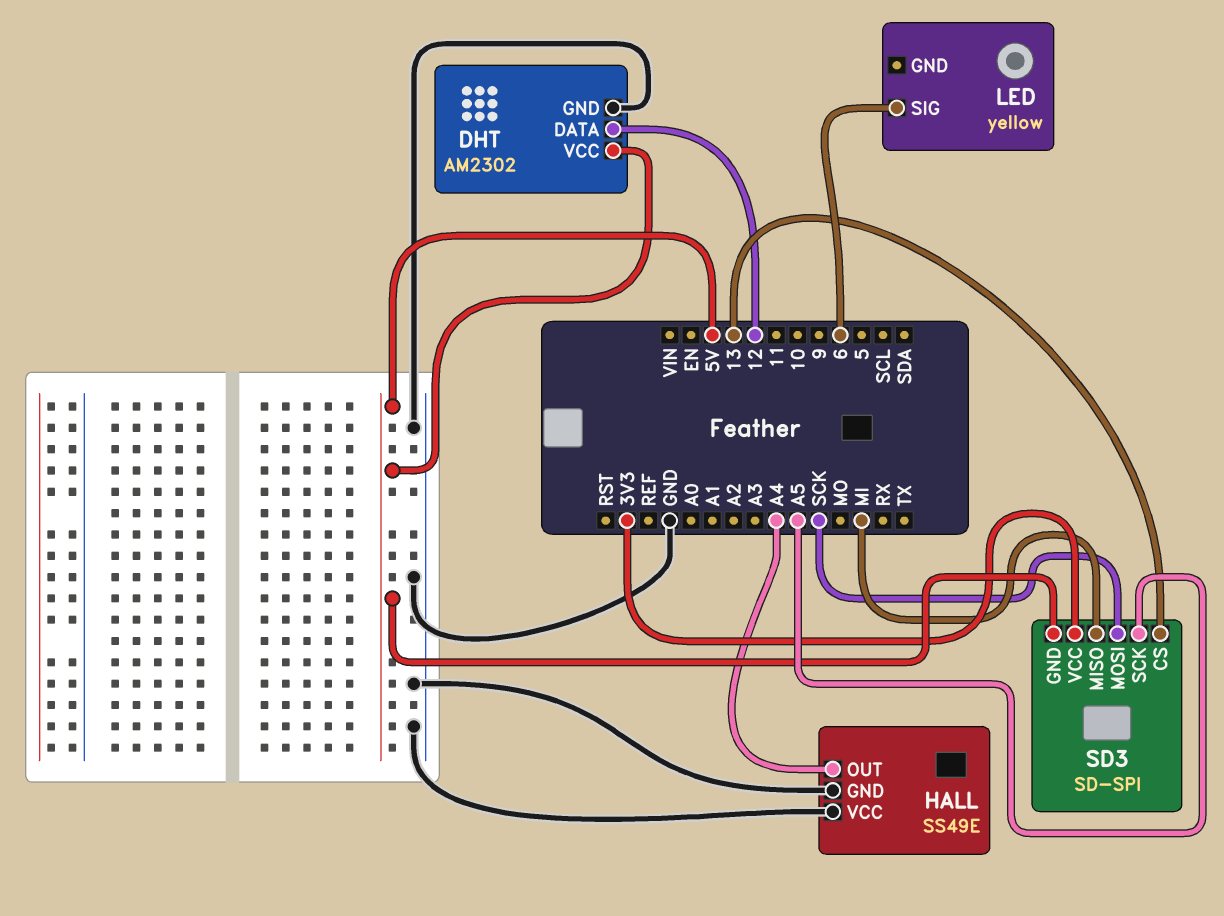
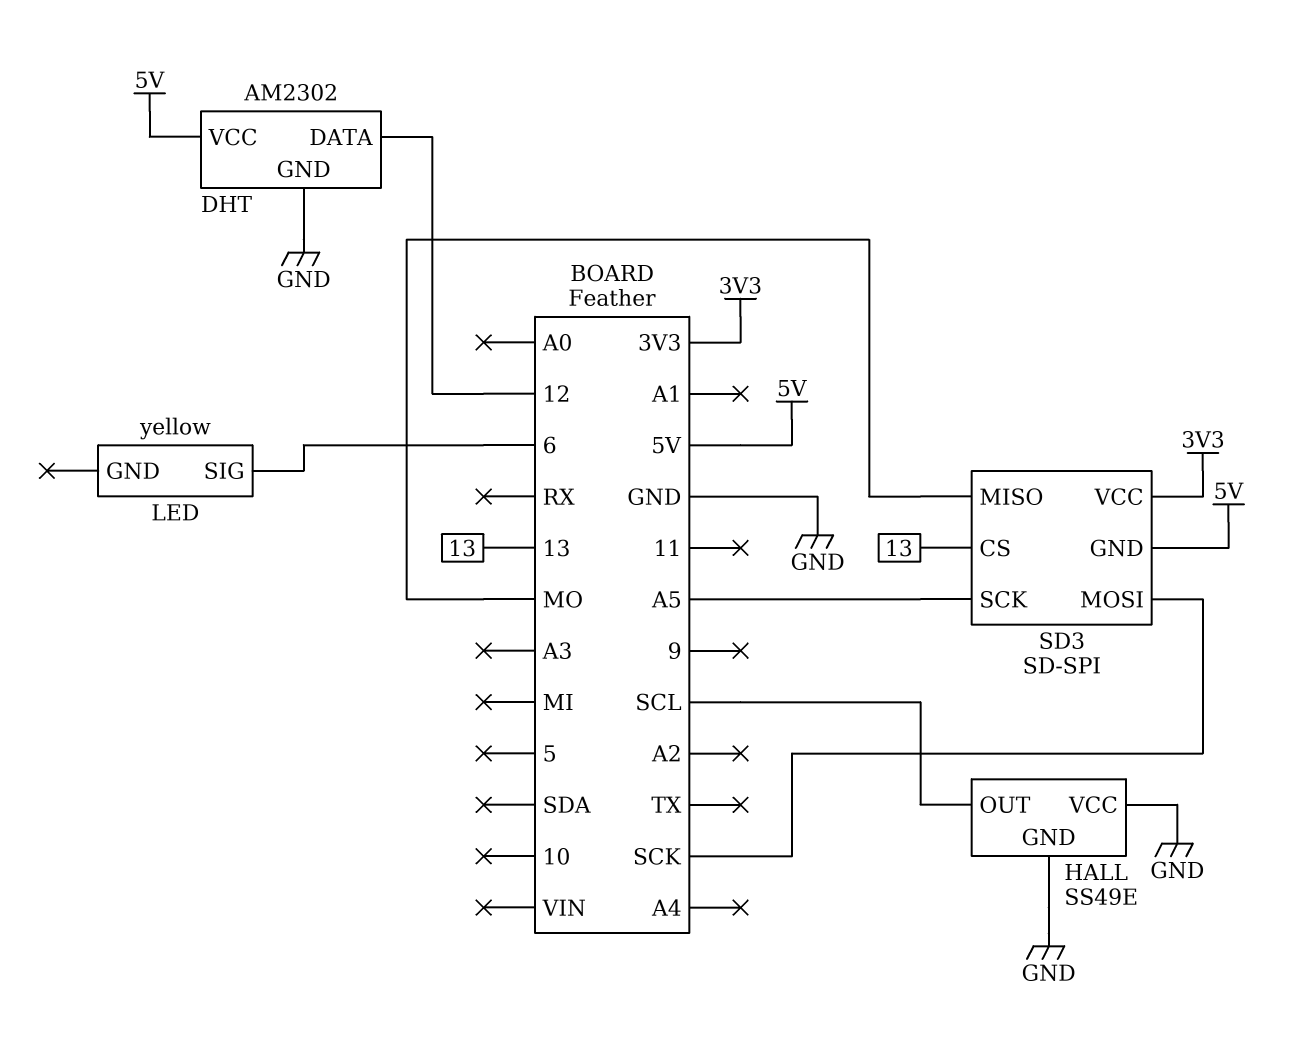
HALL pin OUT: A4 -> SCL
SD3 pin MISO: MI -> MO

